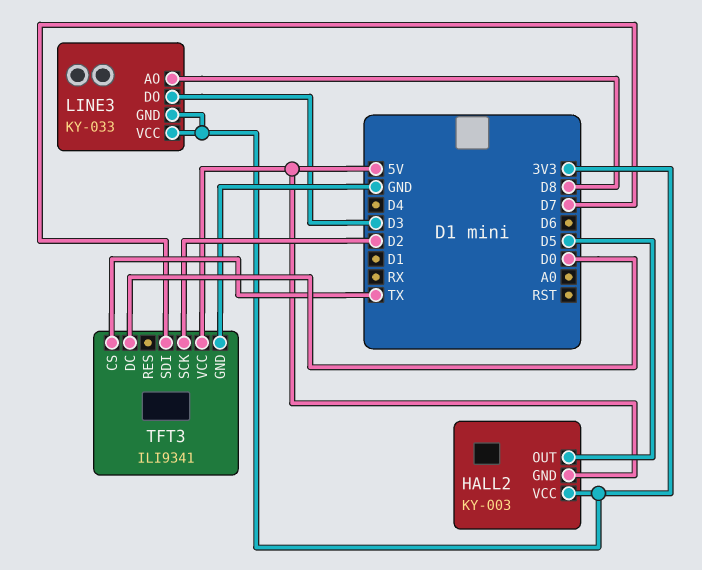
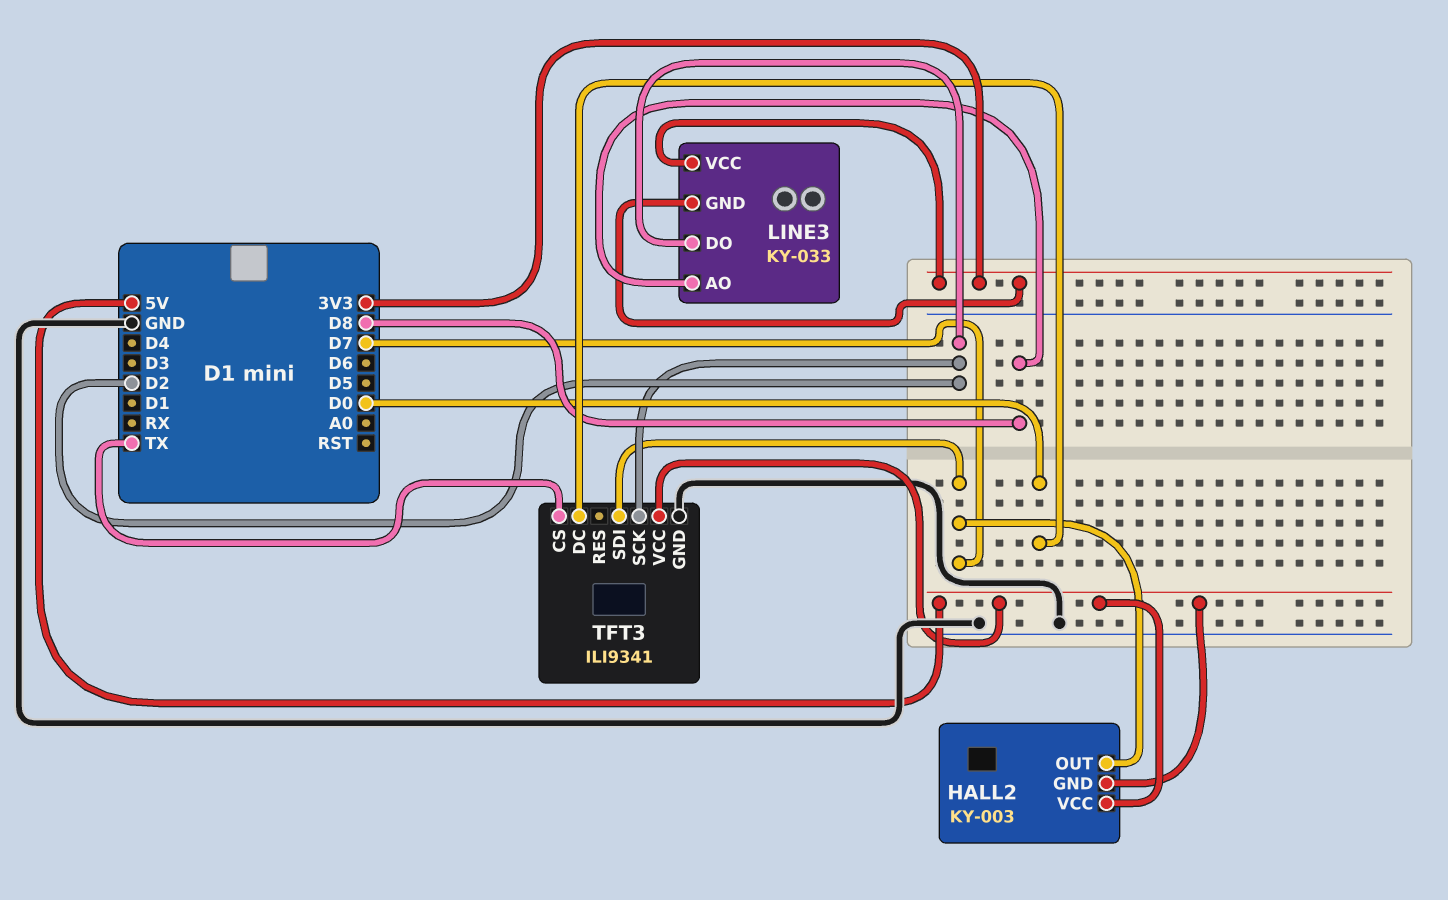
HALL2 pin OUT: D5 -> D7
HALL2 pin VCC: 3V3 -> 5V
LINE3 pin DO: D3 -> D2

